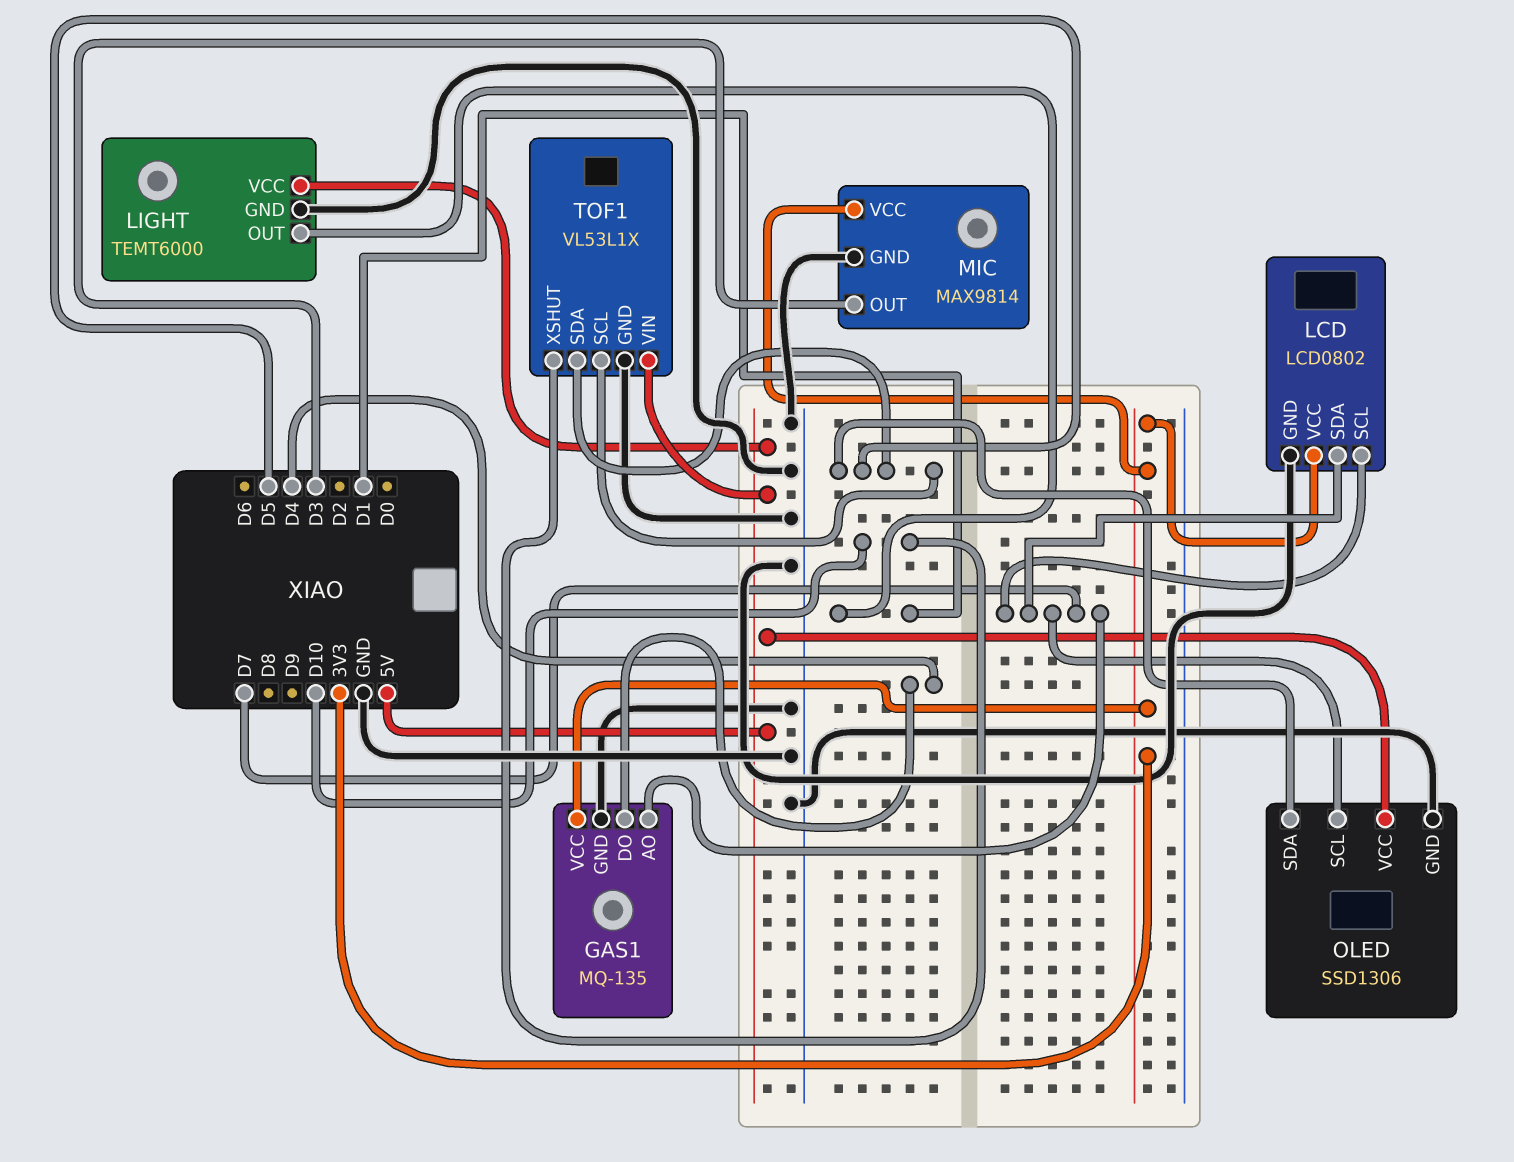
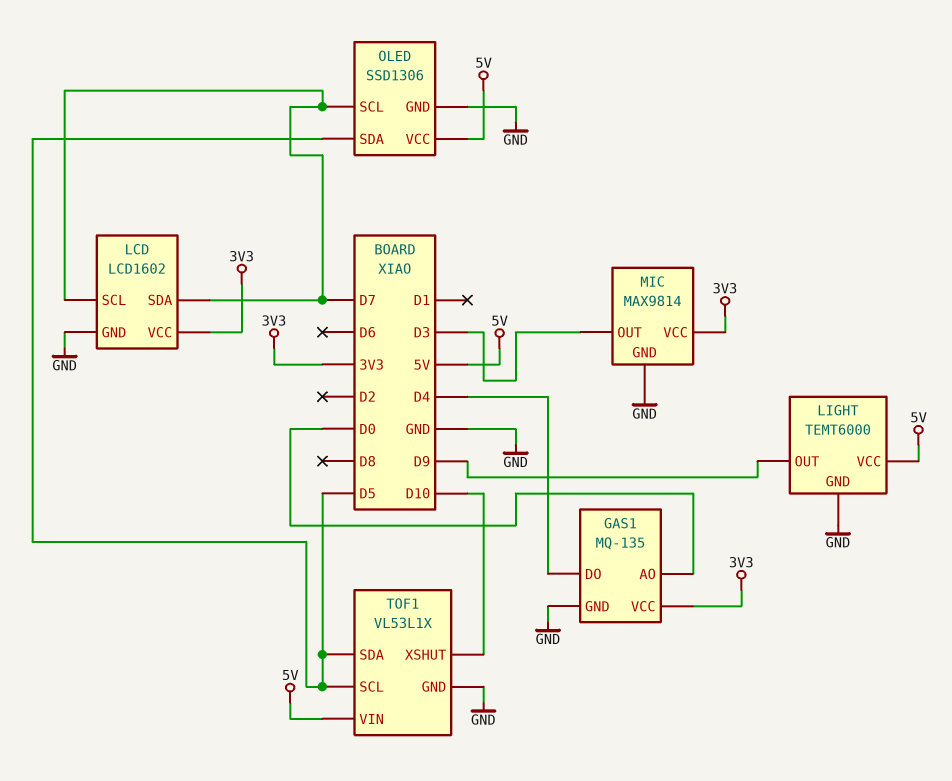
GAS1 pin AO: D7 -> D0
LCD: LCD0802 -> LCD1602
LIGHT pin OUT: D1 -> D9

